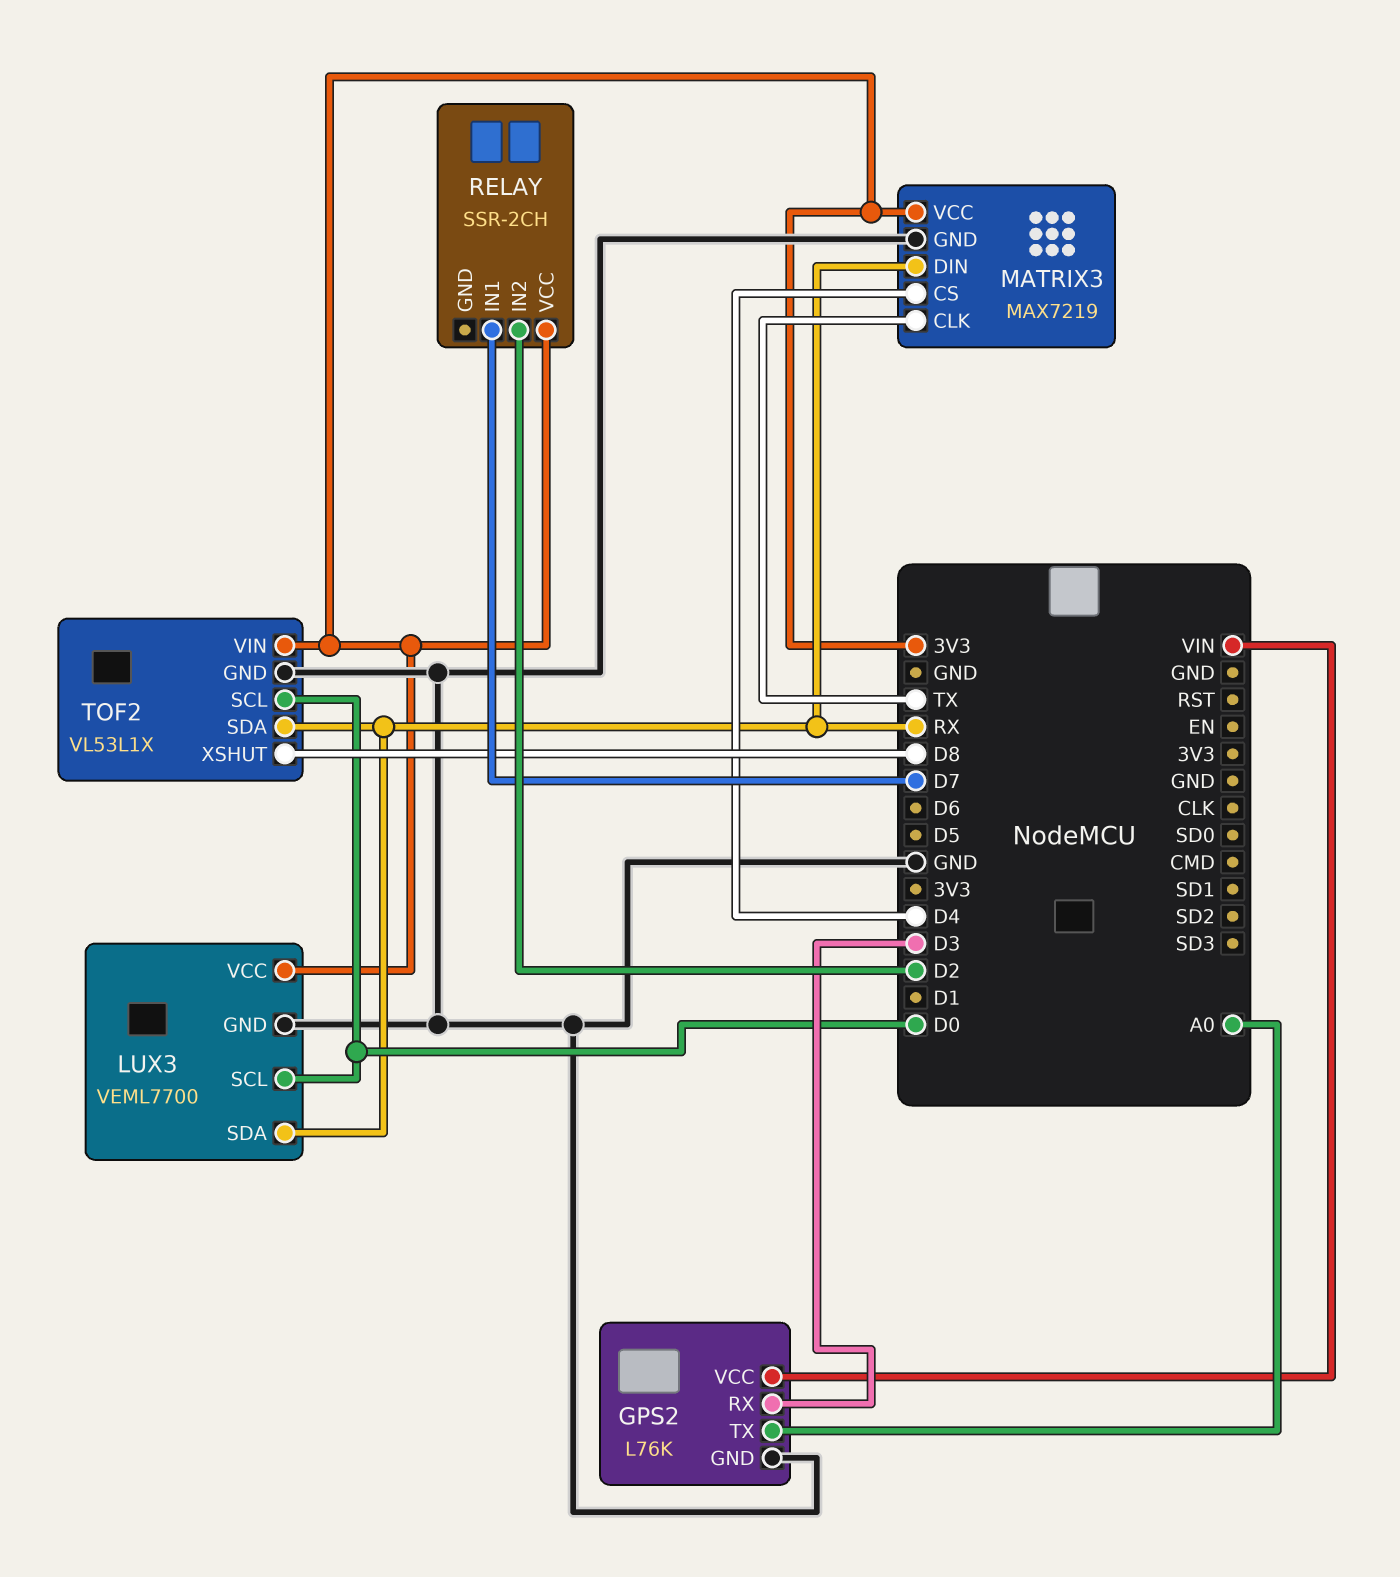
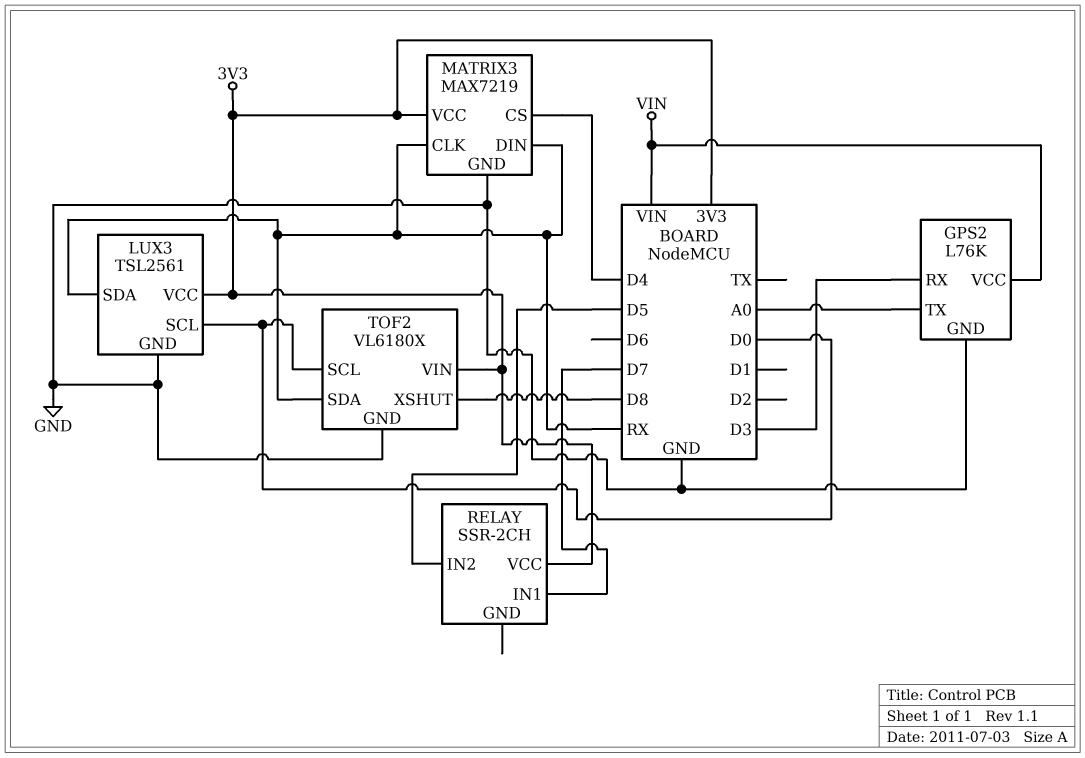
LUX3: VEML7700 -> TSL2561
MATRIX3 pin CLK: TX -> RX
RELAY pin IN2: D2 -> D5
TOF2: VL53L1X -> VL6180X

